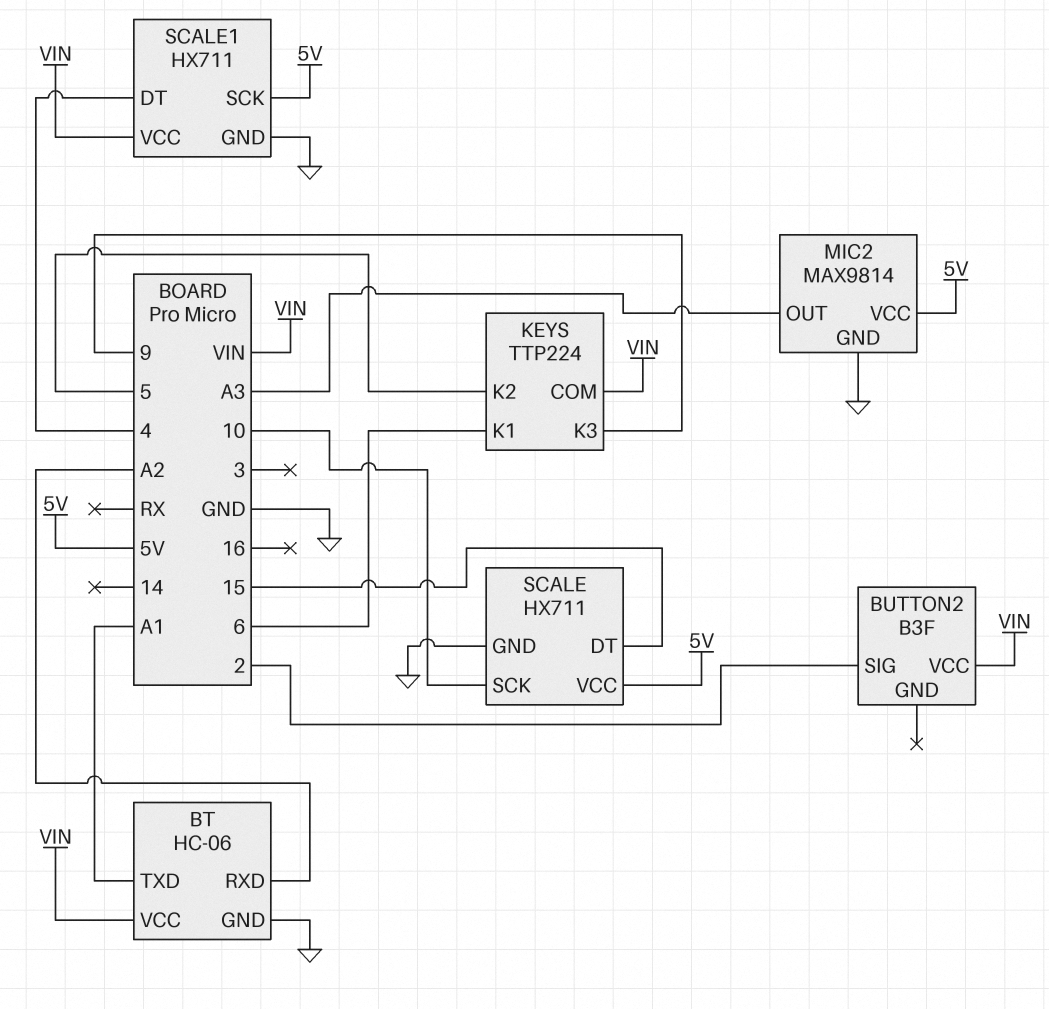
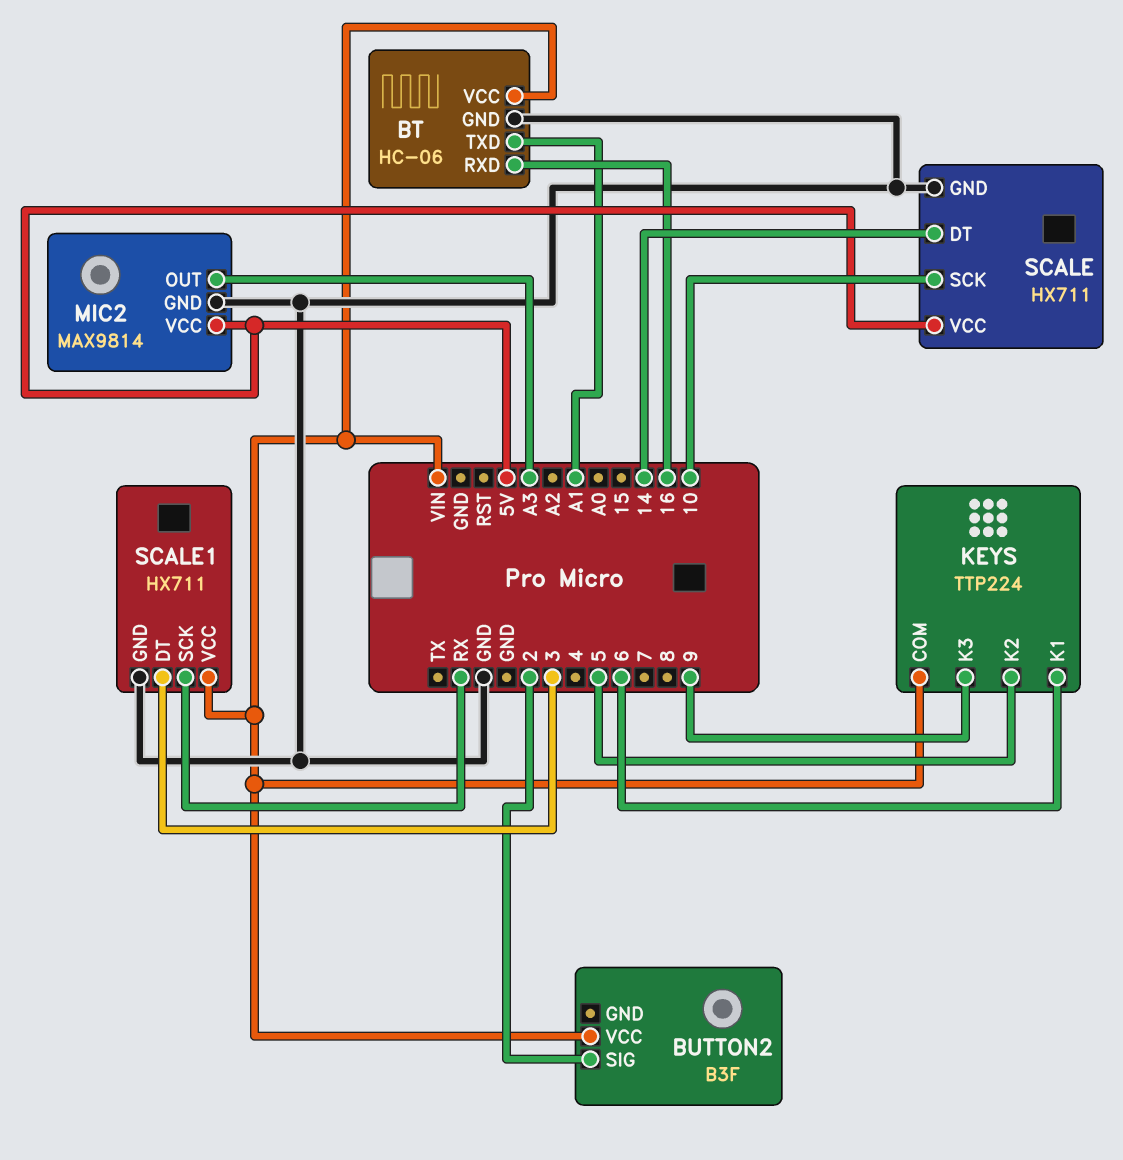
BT pin RXD: A2 -> 16
SCALE pin DT: 15 -> 14
SCALE1 pin DT: 4 -> 3
SCALE1 pin SCK: 5V -> RX

